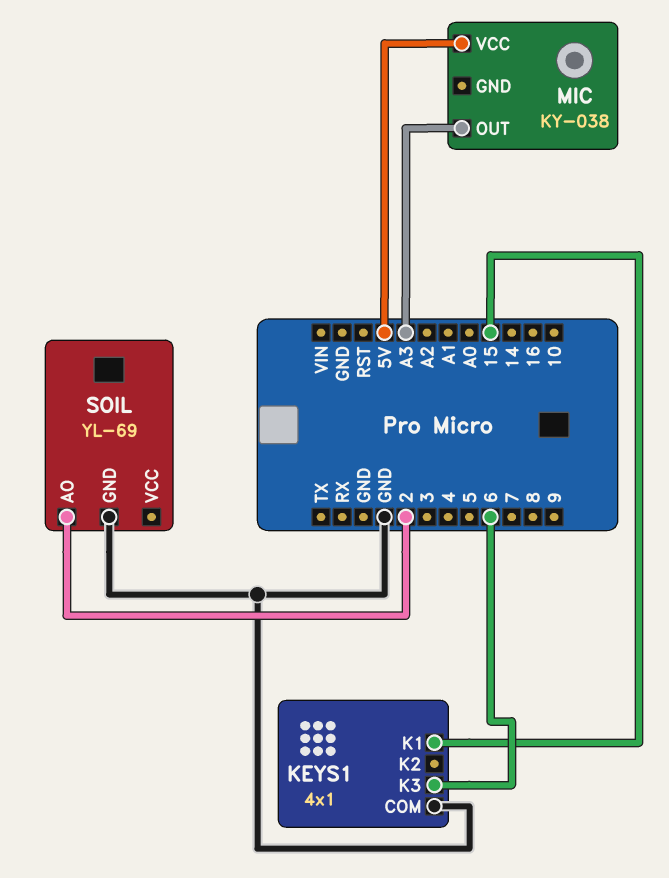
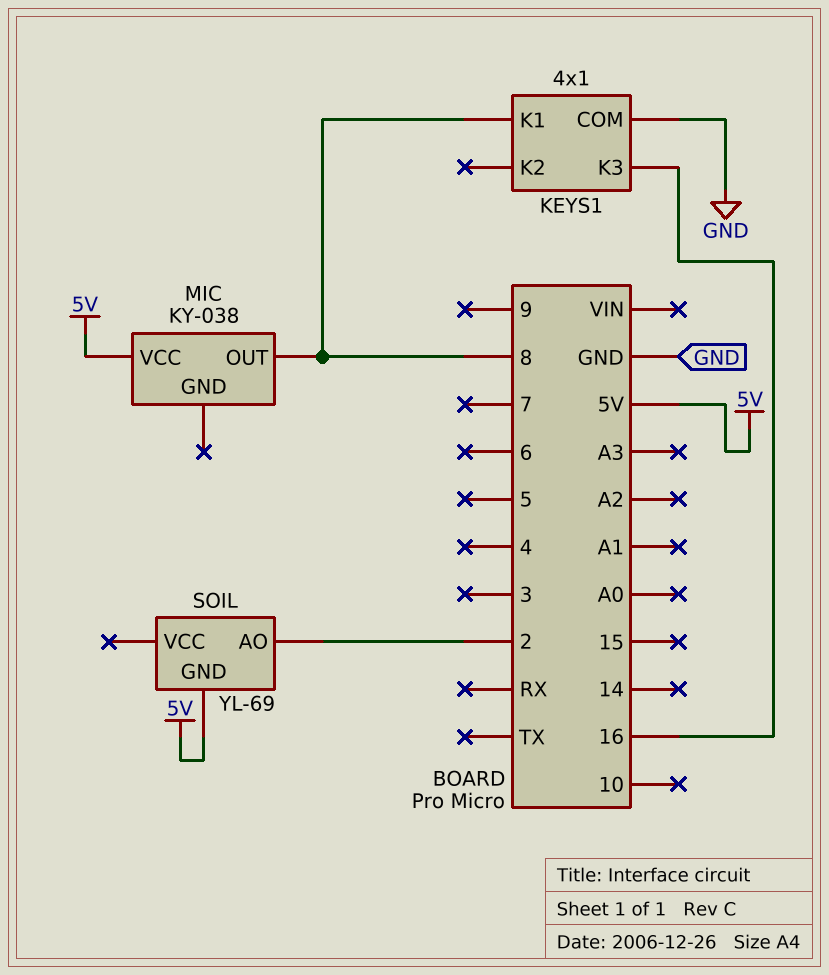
KEYS1 pin K1: 15 -> 8
KEYS1 pin K3: 6 -> 16
MIC pin OUT: A3 -> 8
SOIL pin GND: GND -> 5V

